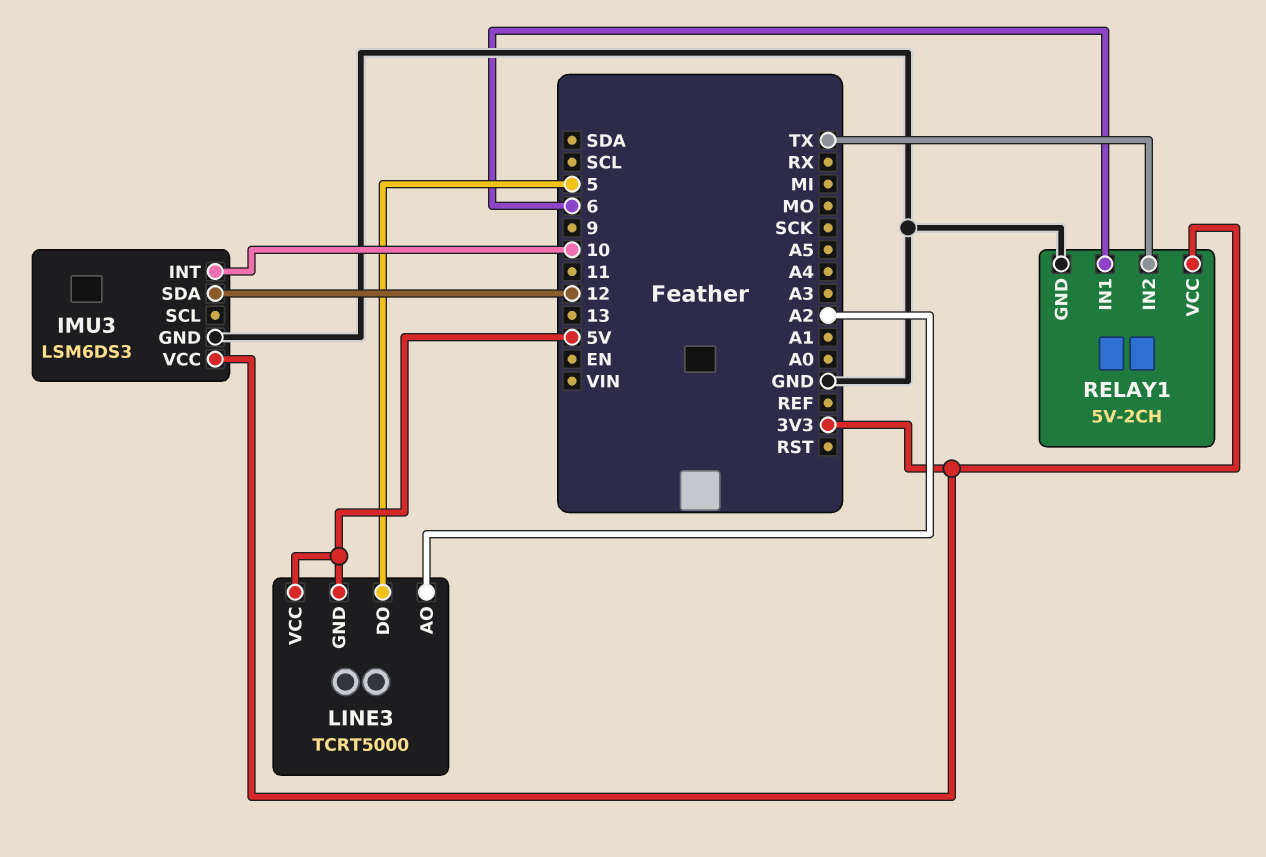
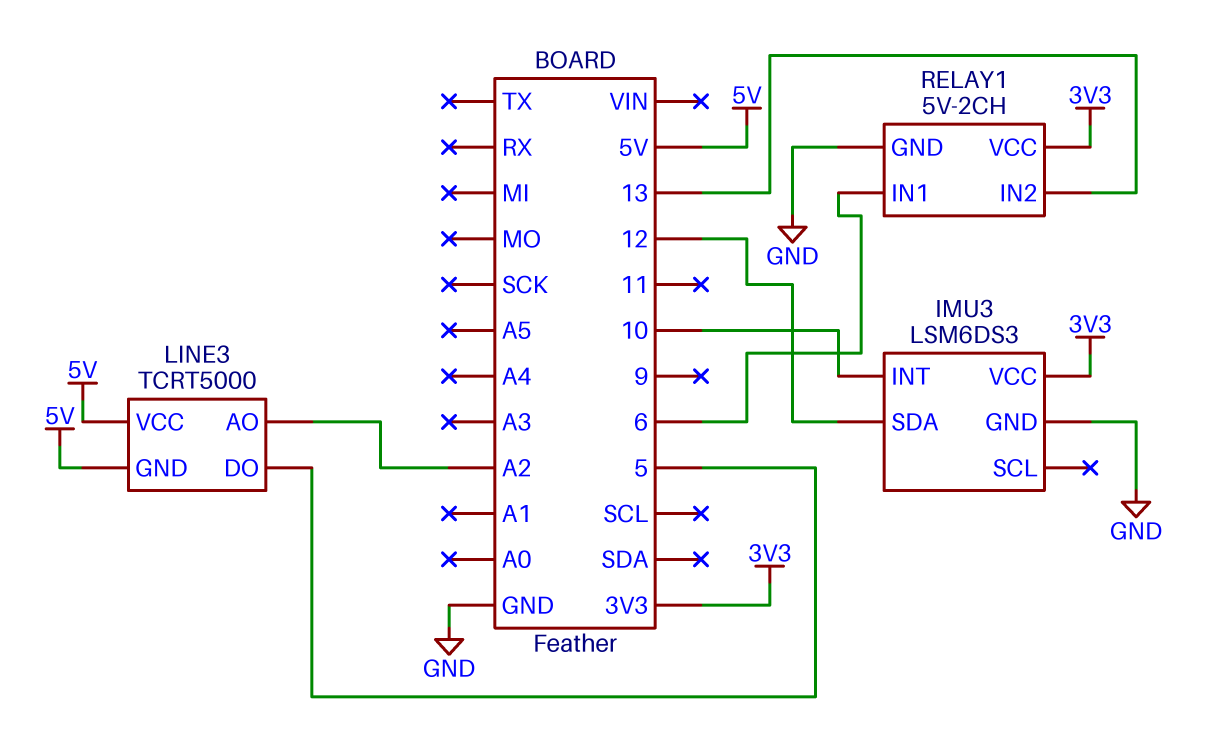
RELAY1 pin IN2: TX -> 13

